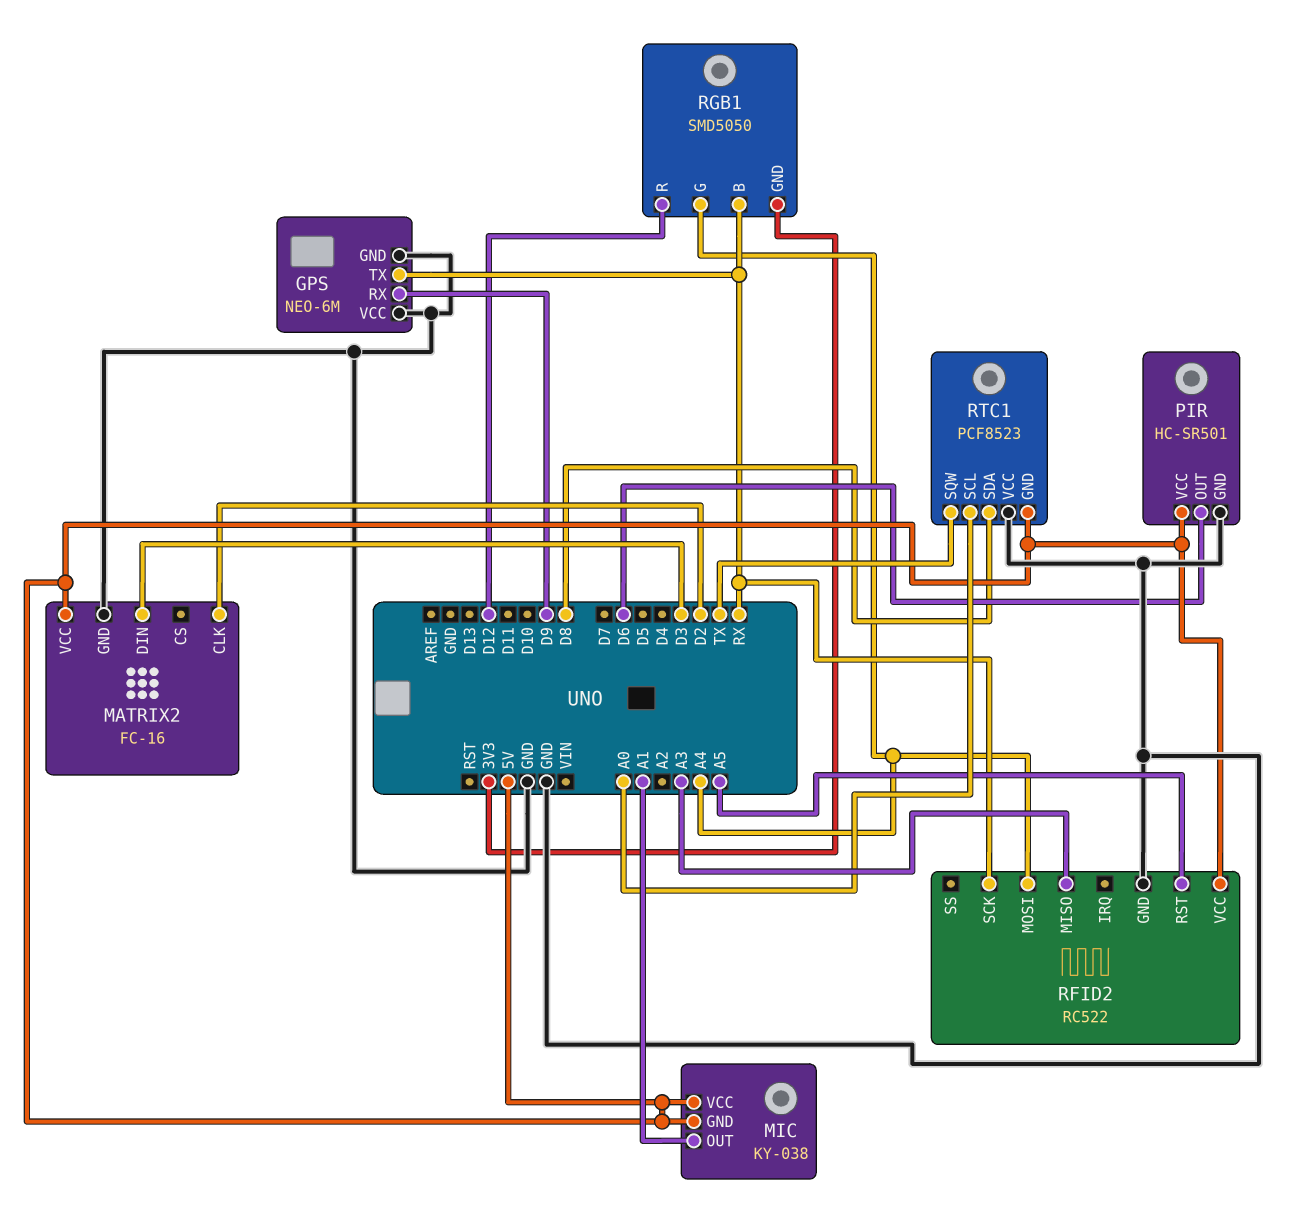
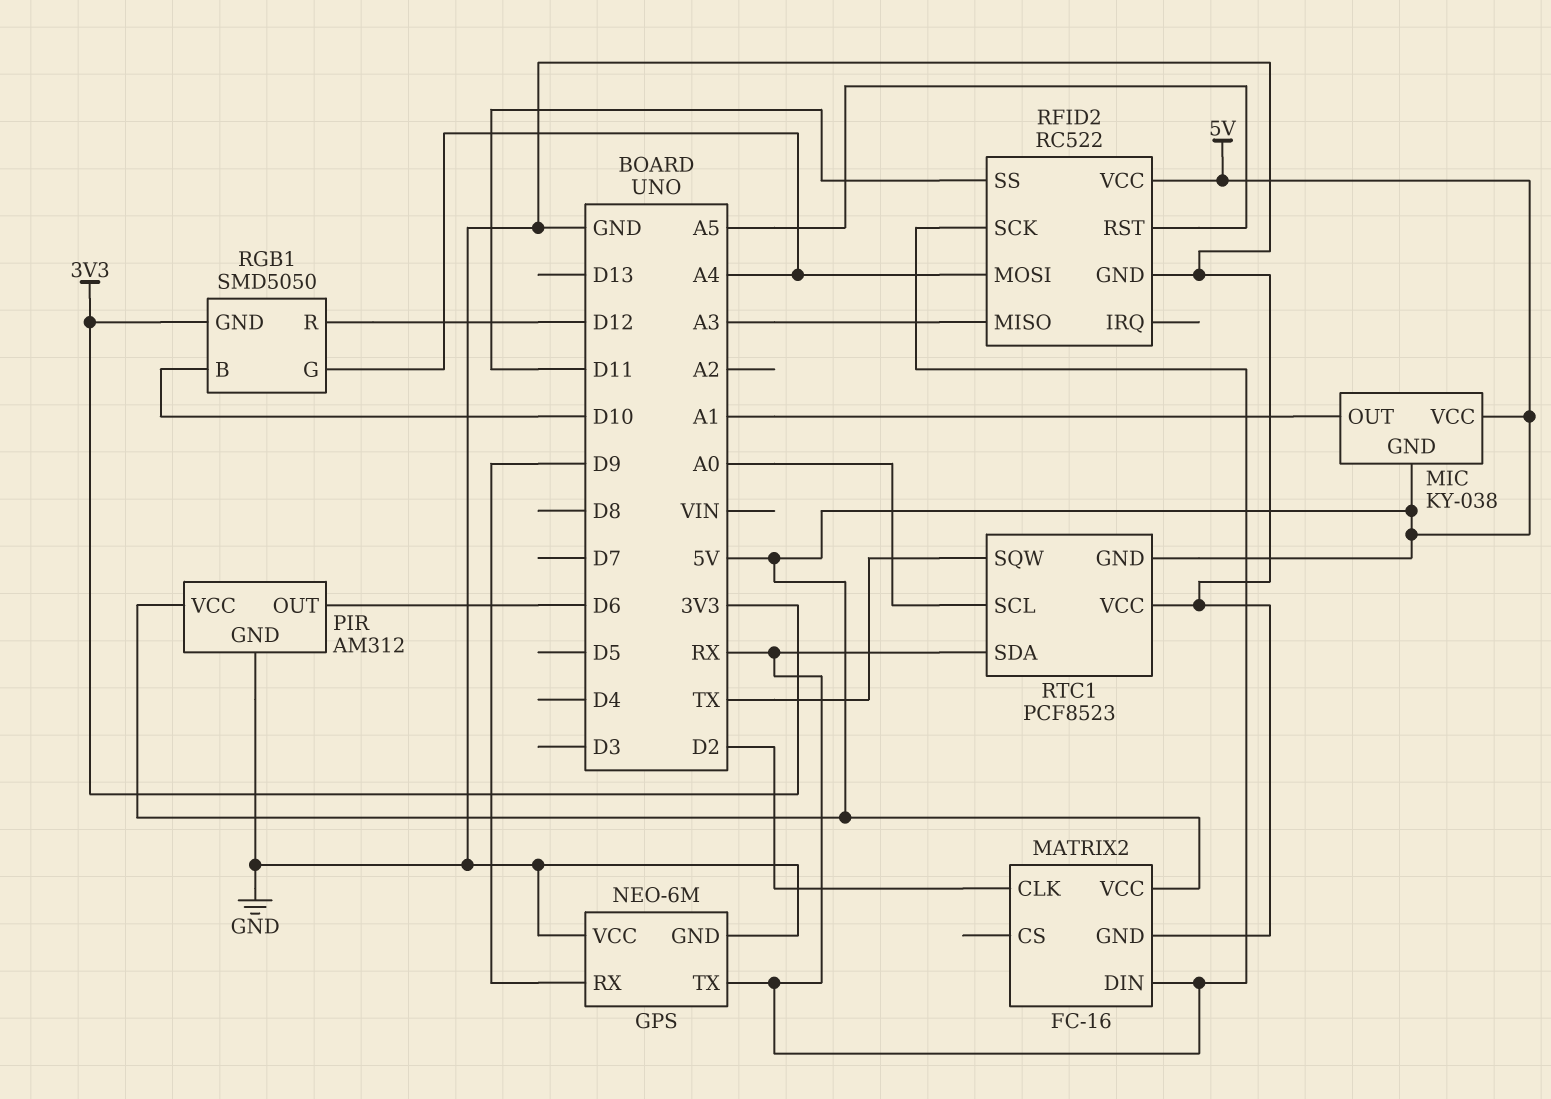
MATRIX2 pin DIN: D3 -> RX
PIR: HC-SR501 -> AM312
RFID2 pin SS: none -> D11
RGB1 pin B: RX -> D10
RTC1 pin SDA: D8 -> RX

